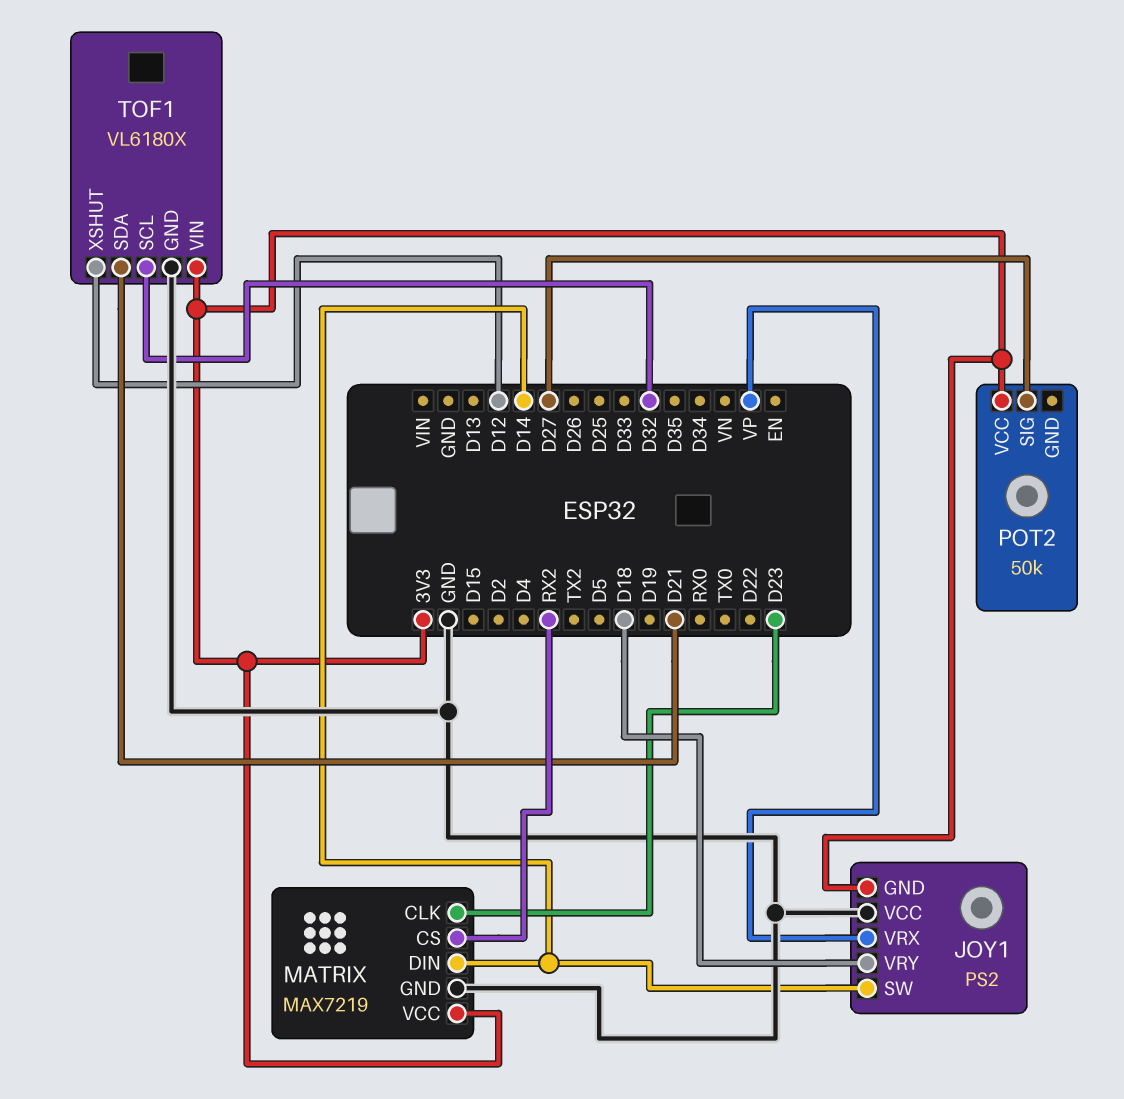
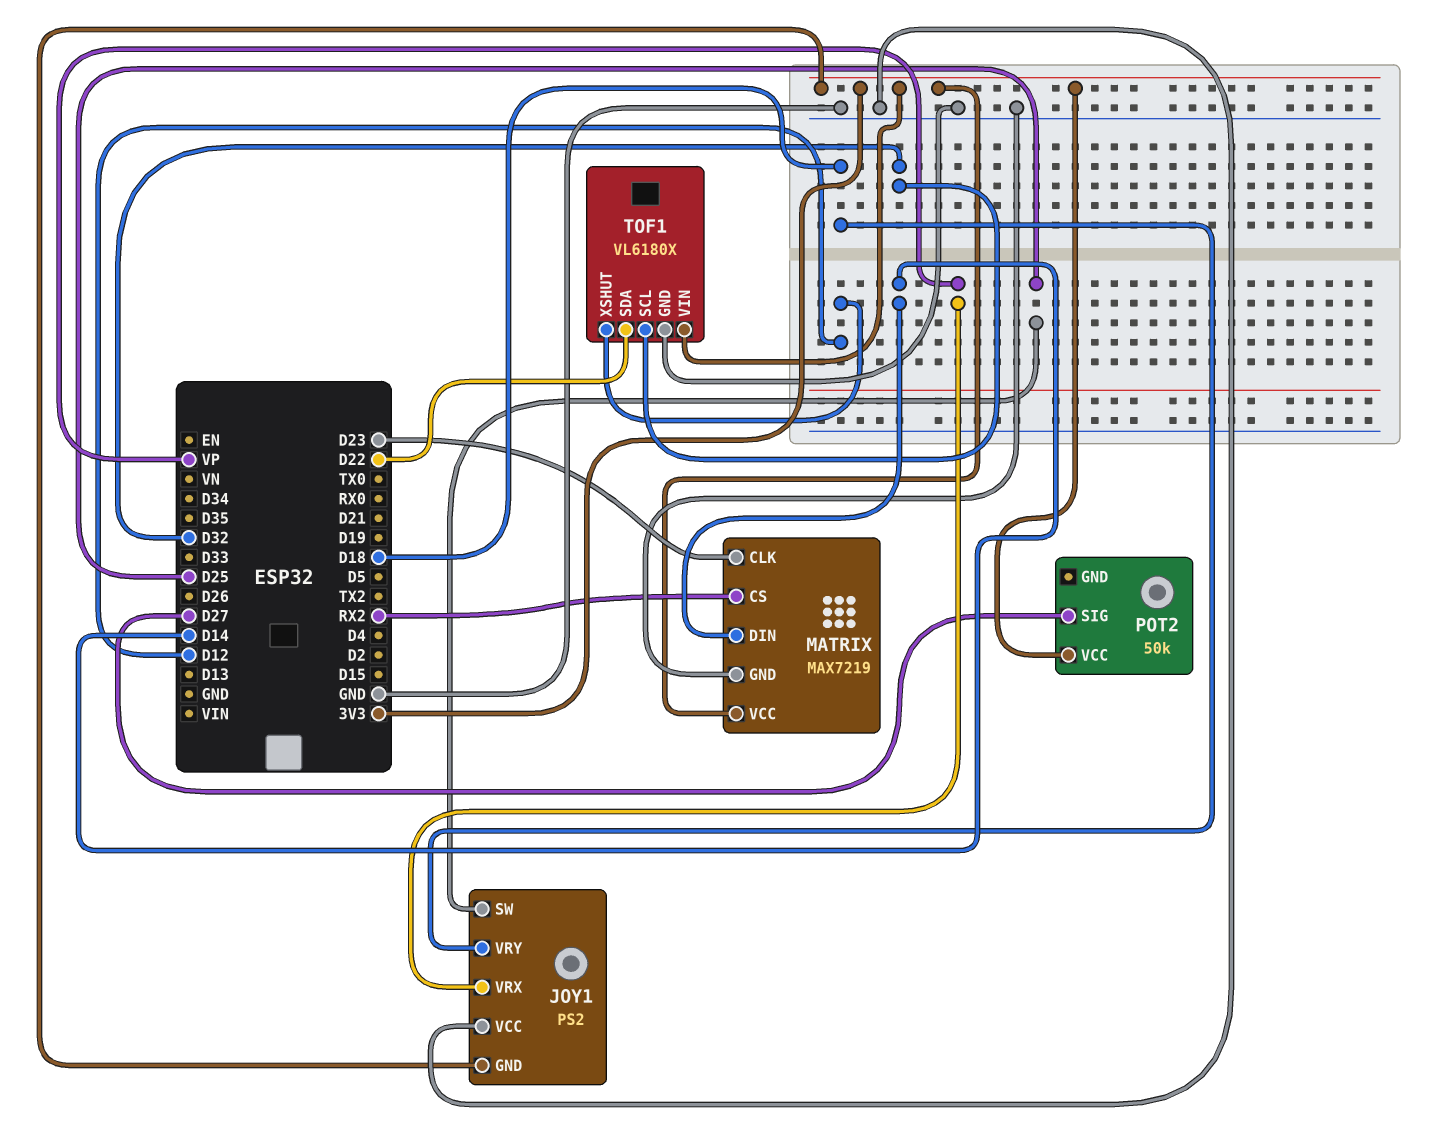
JOY1 pin SW: D14 -> D25
TOF1 pin SDA: D21 -> D22

